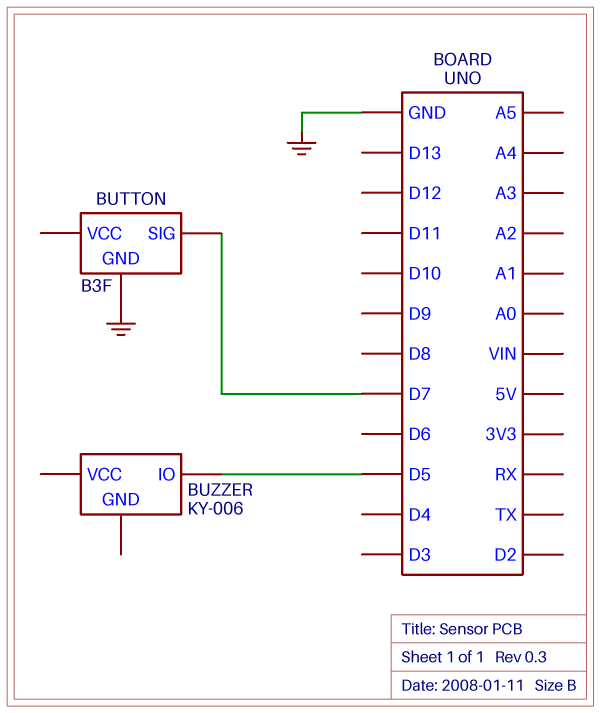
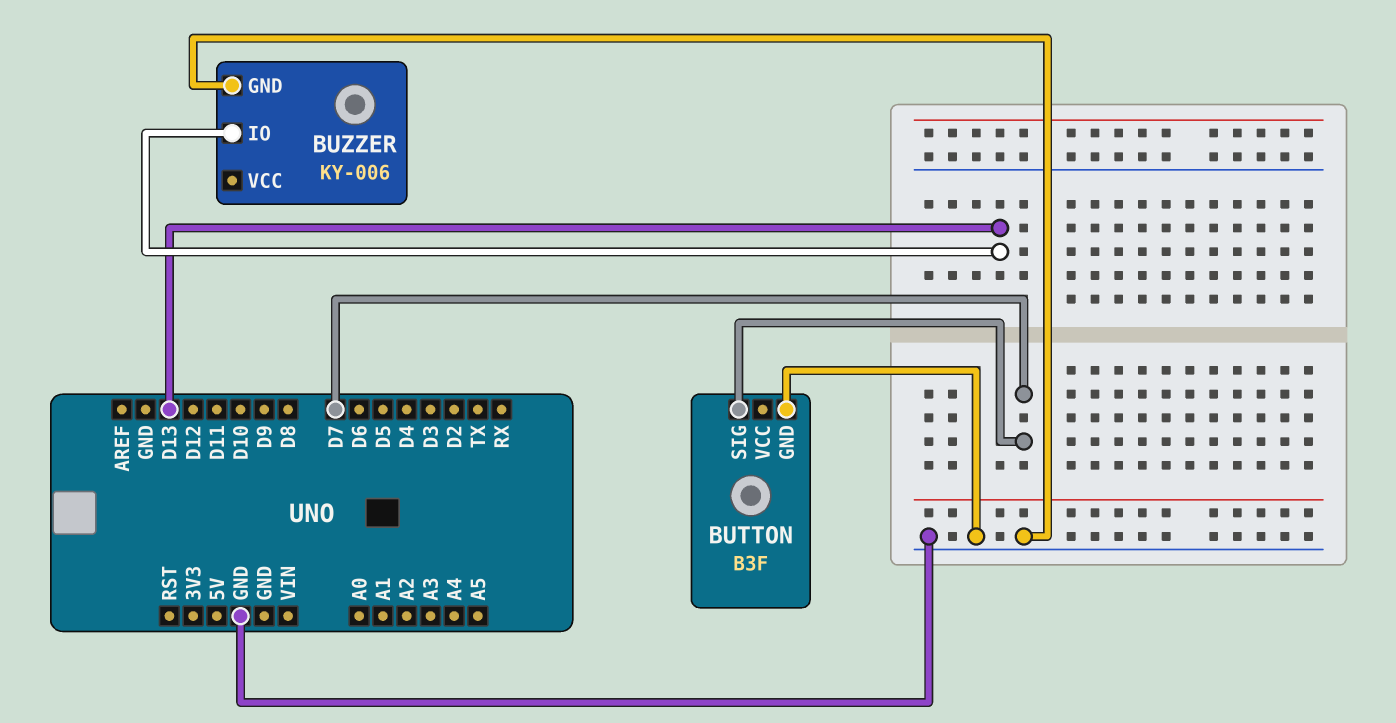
BUZZER pin GND: none -> GND
BUZZER pin IO: D5 -> D13

